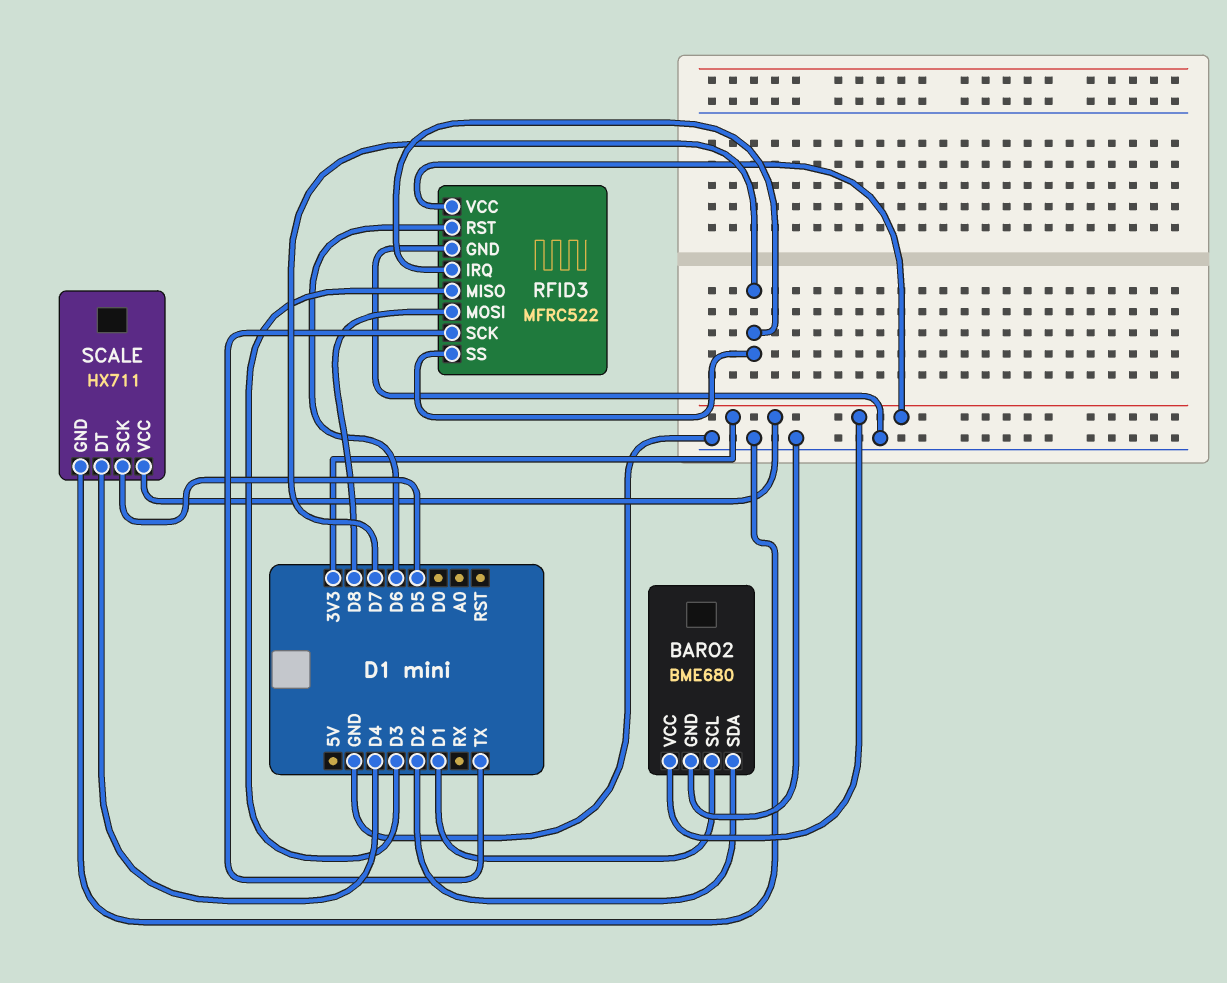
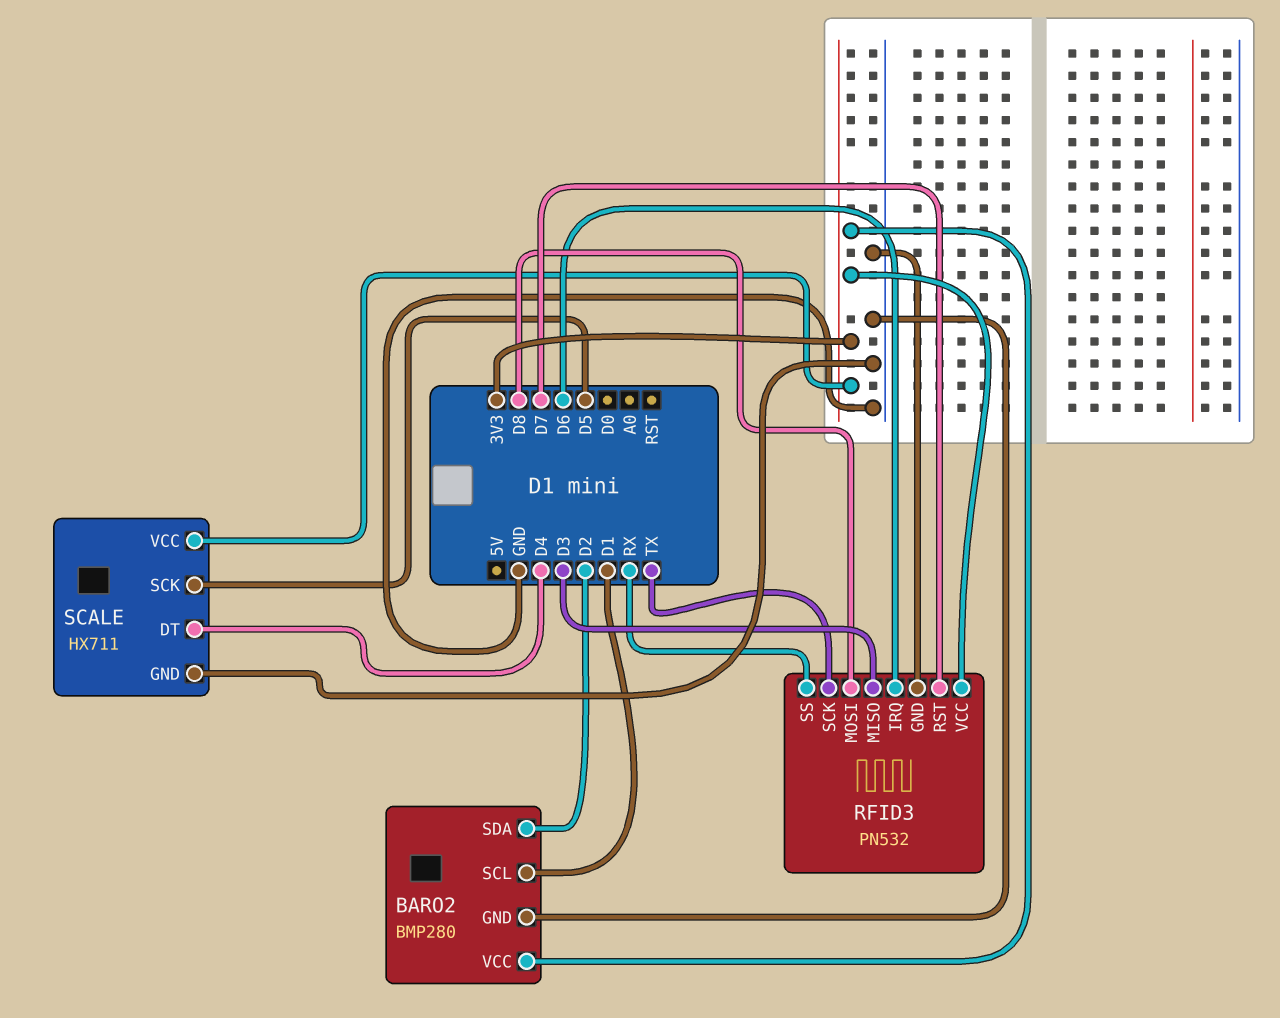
BARO2: BME680 -> BMP280
RFID3: MFRC522 -> PN532
RFID3 pin IRQ: D7 -> D6
RFID3 pin RST: D6 -> D7
RFID3 pin SS: D7 -> RX

